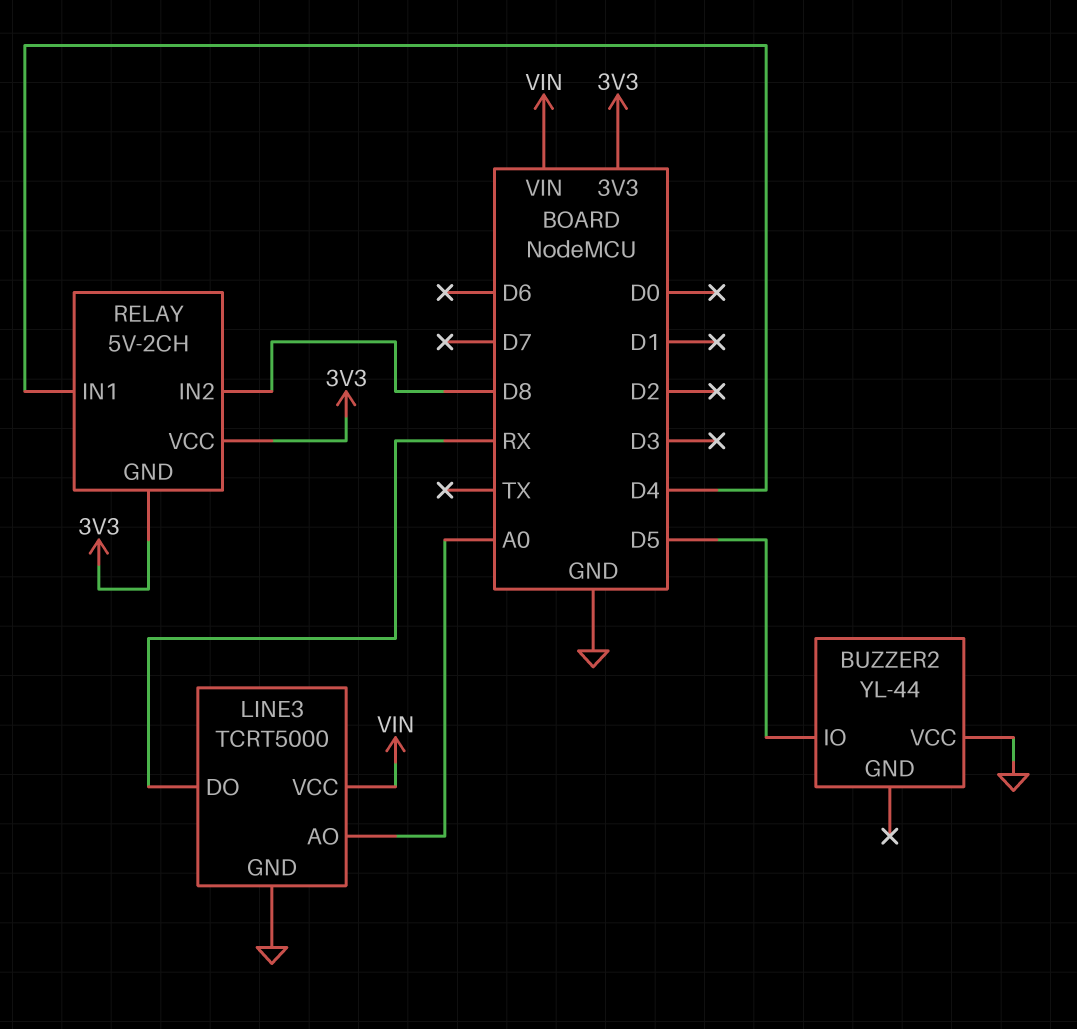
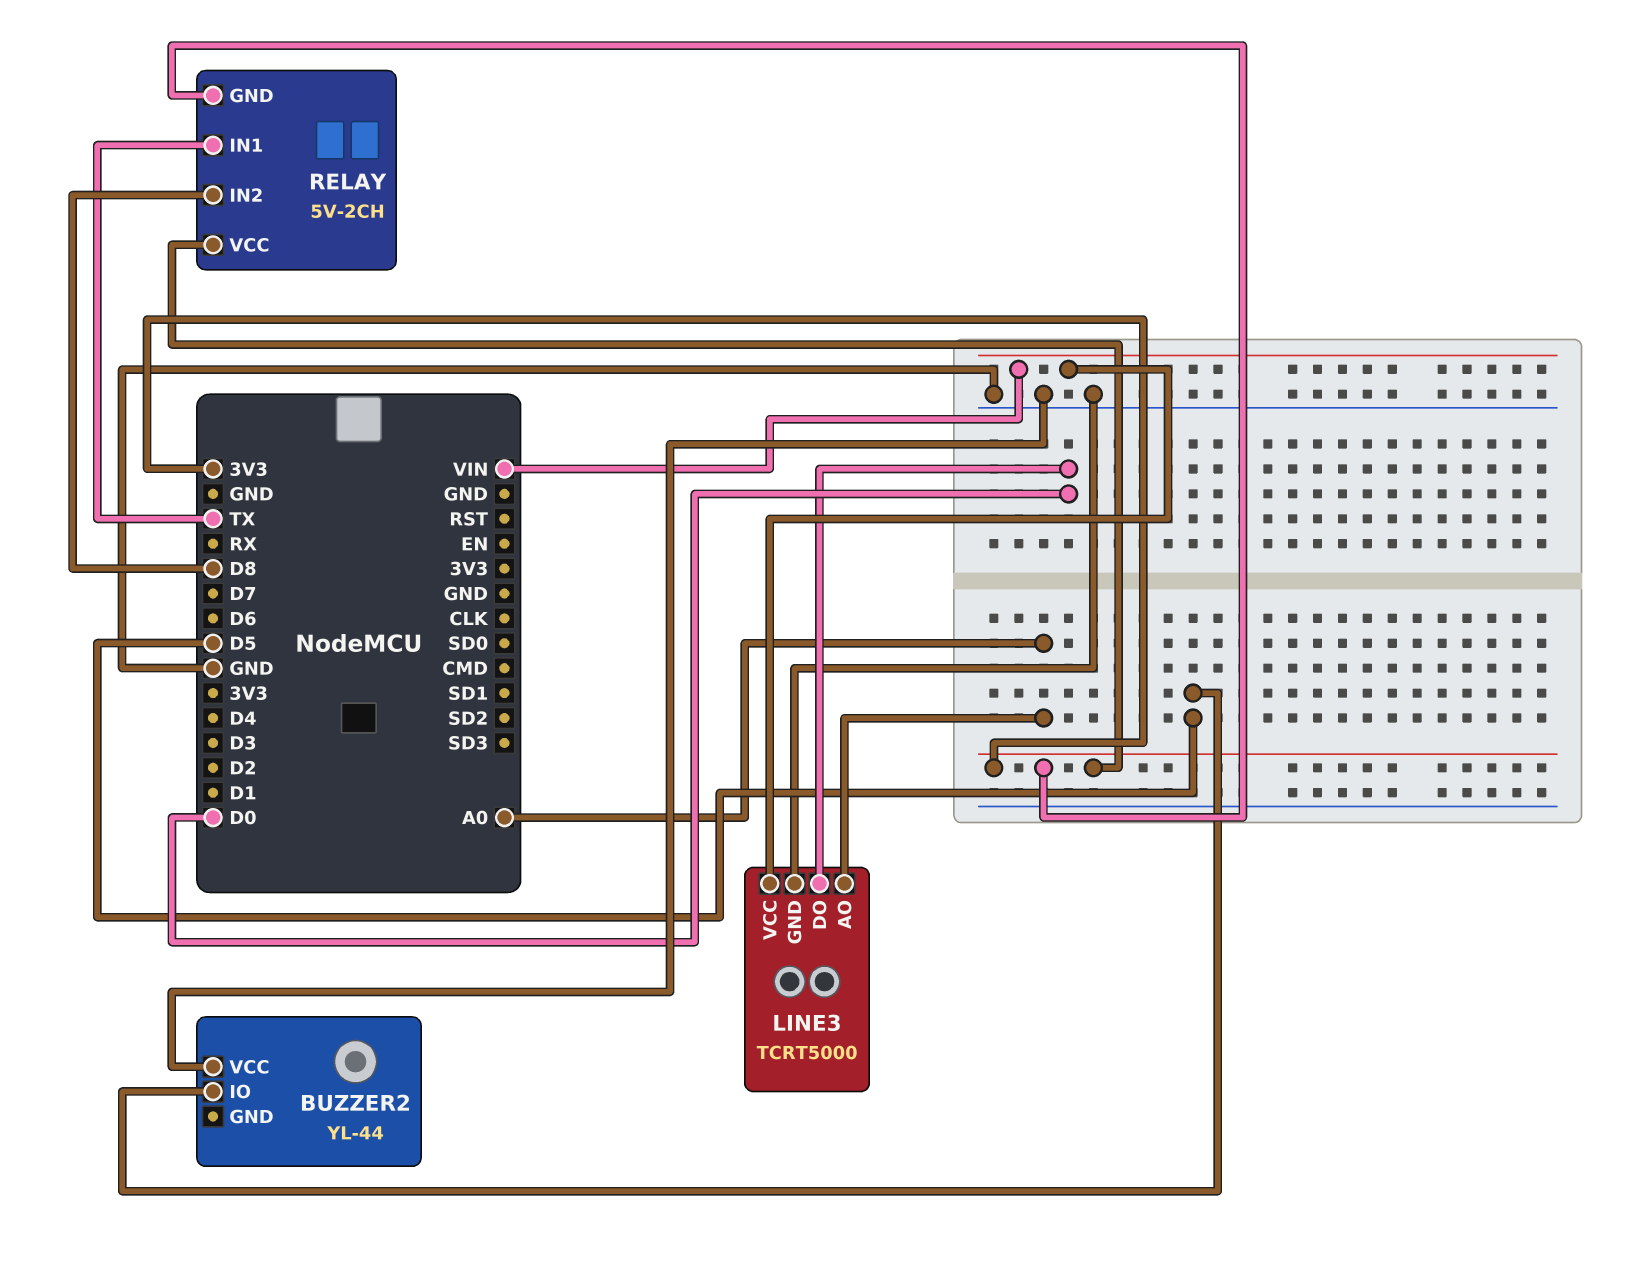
LINE3 pin DO: RX -> D0
RELAY pin IN1: D4 -> TX

